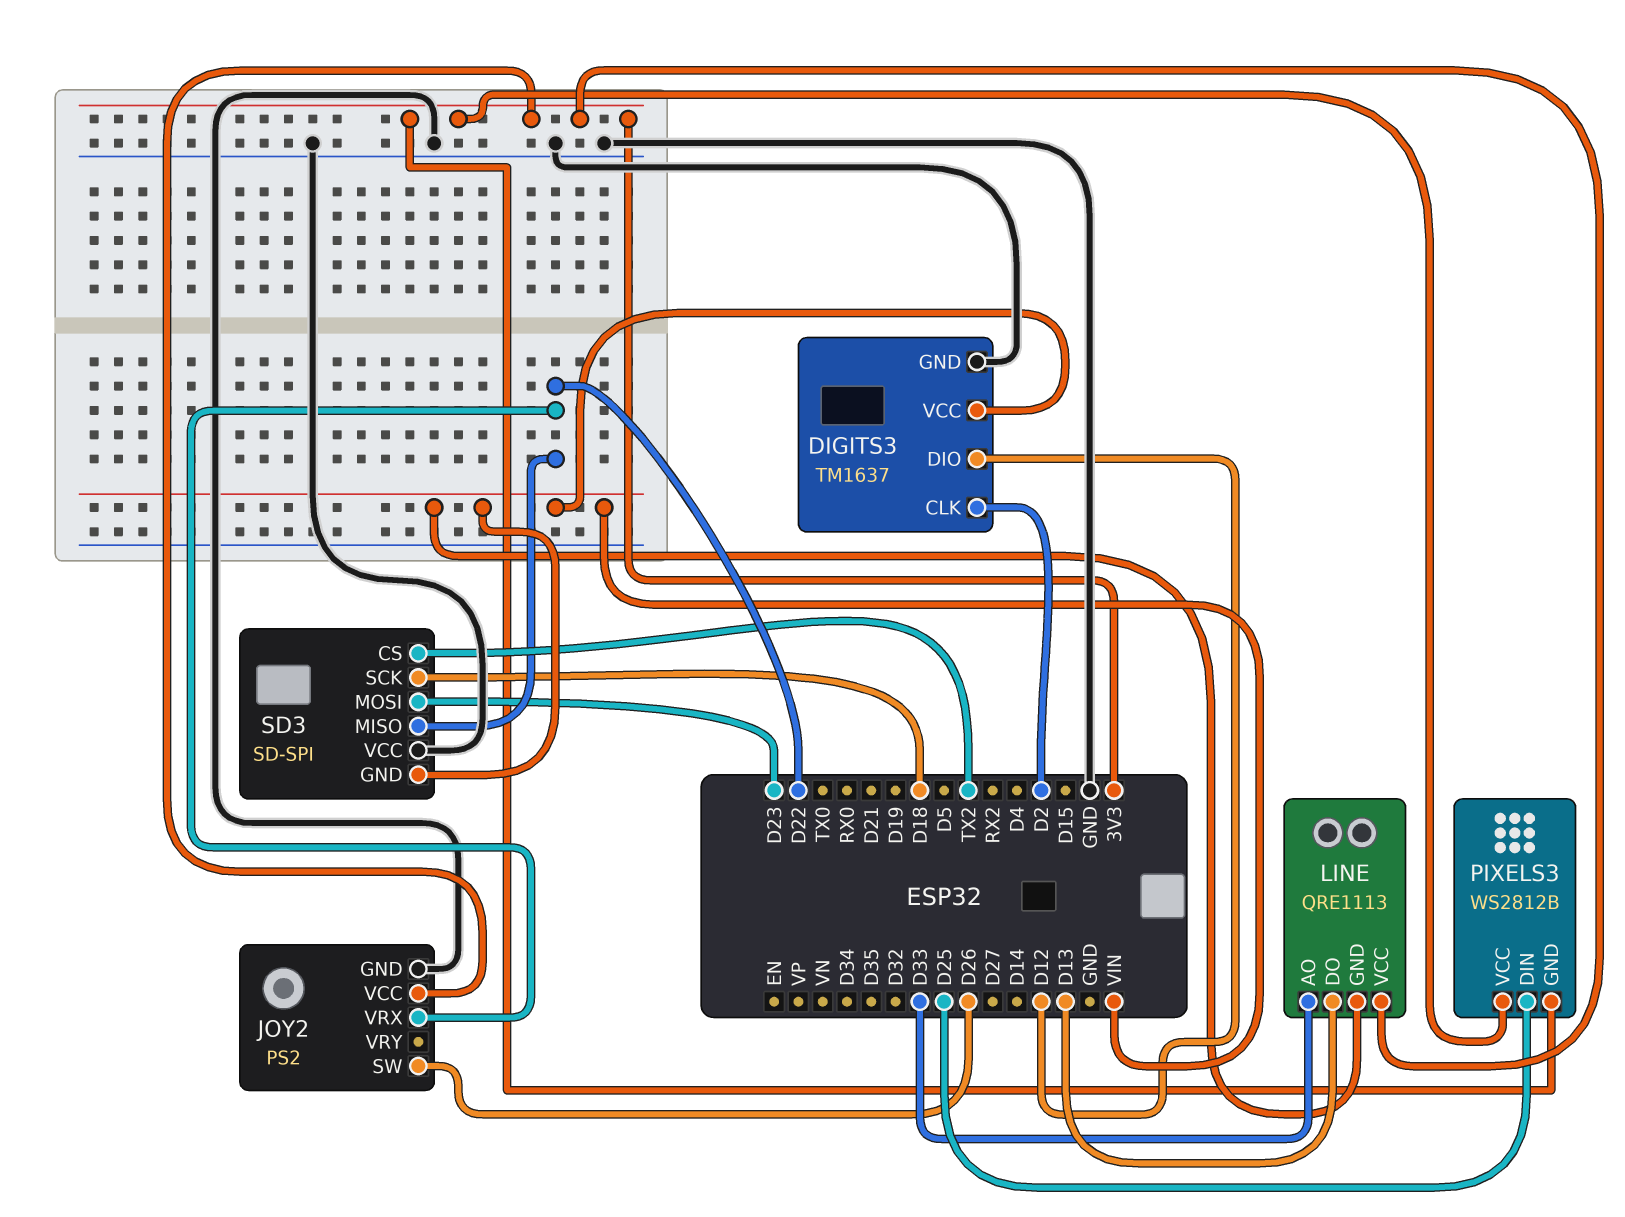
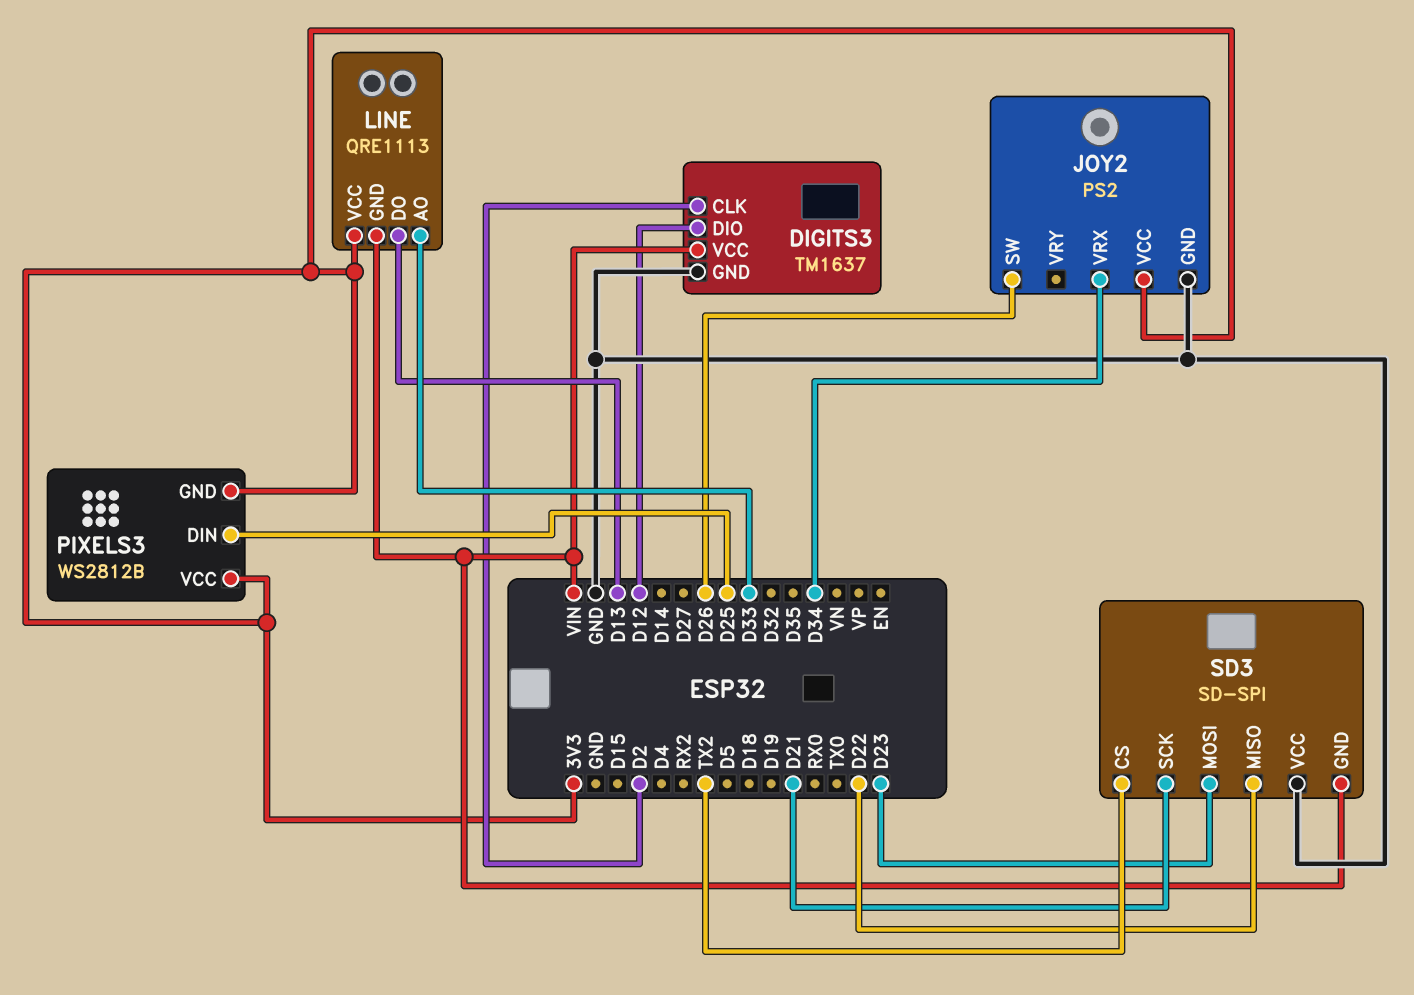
JOY2 pin VRX: D22 -> D34
SD3 pin SCK: D18 -> D21

